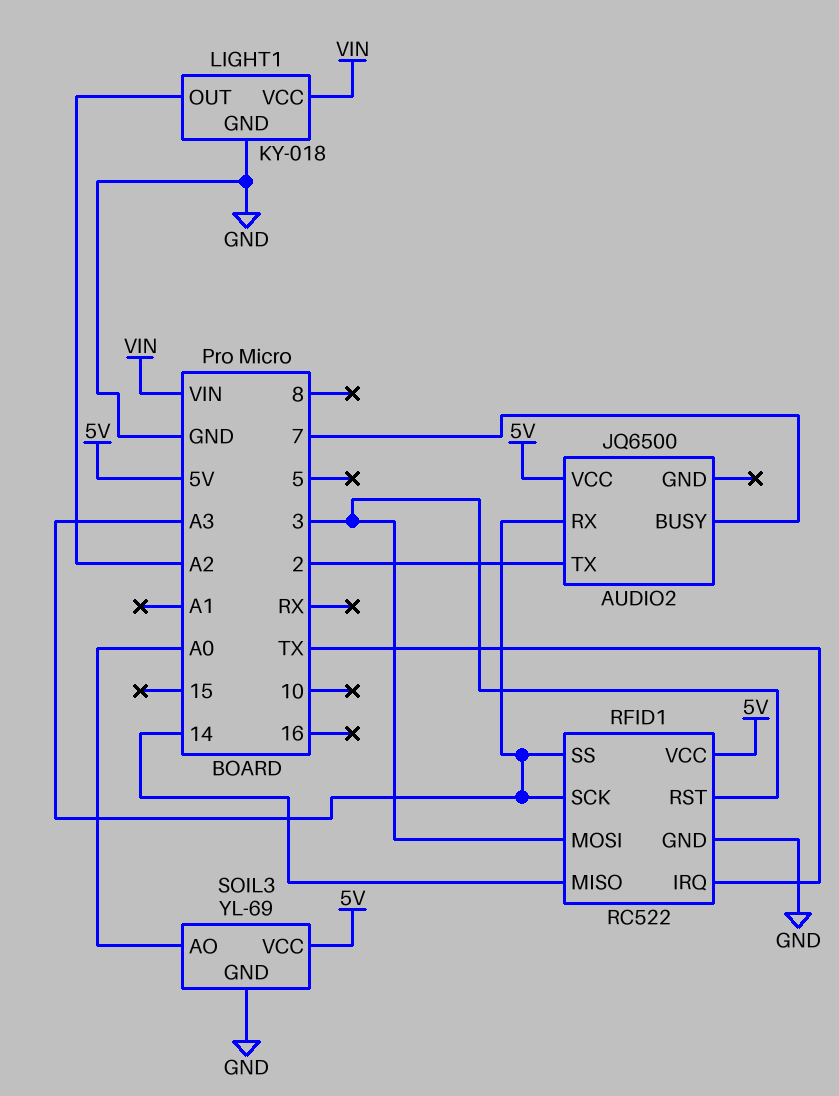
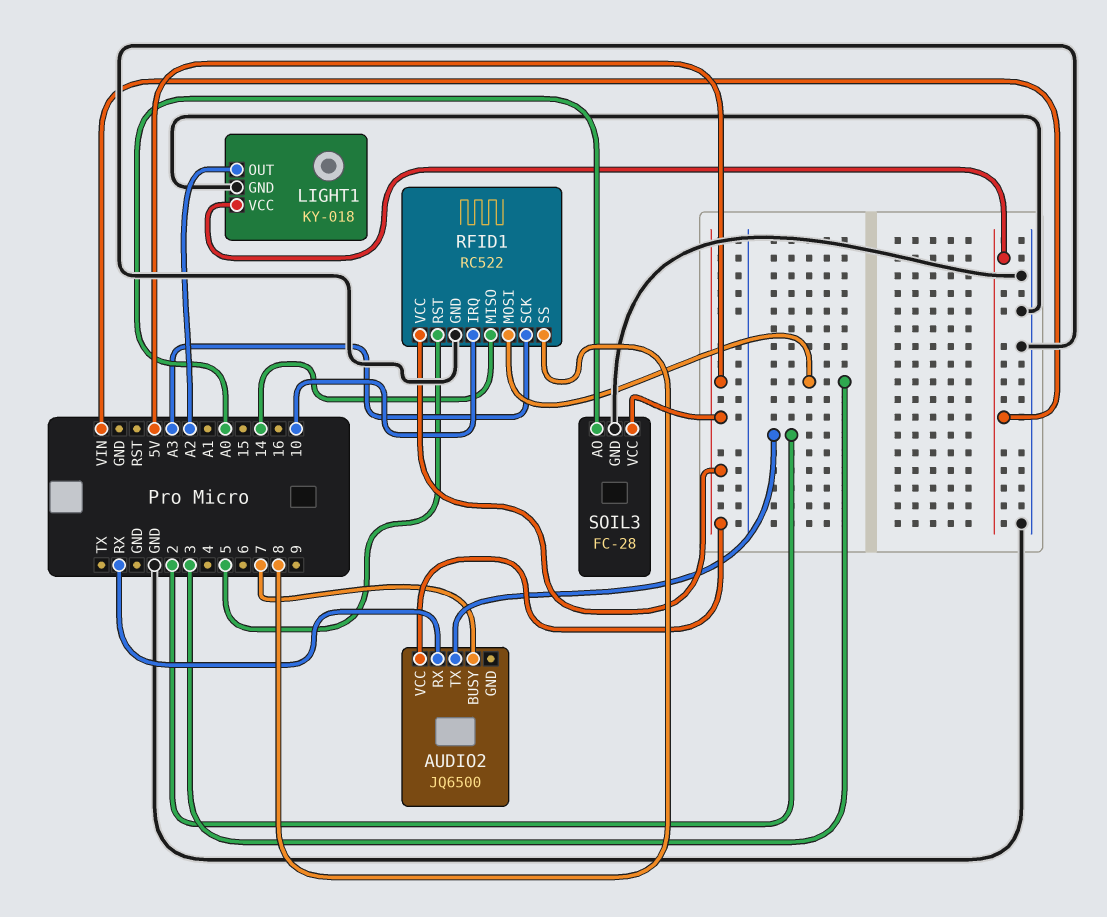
AUDIO2 pin RX: A3 -> RX
RFID1 pin IRQ: TX -> 10
RFID1 pin RST: 3 -> 5
RFID1 pin SS: A3 -> 8
SOIL3: YL-69 -> FC-28

